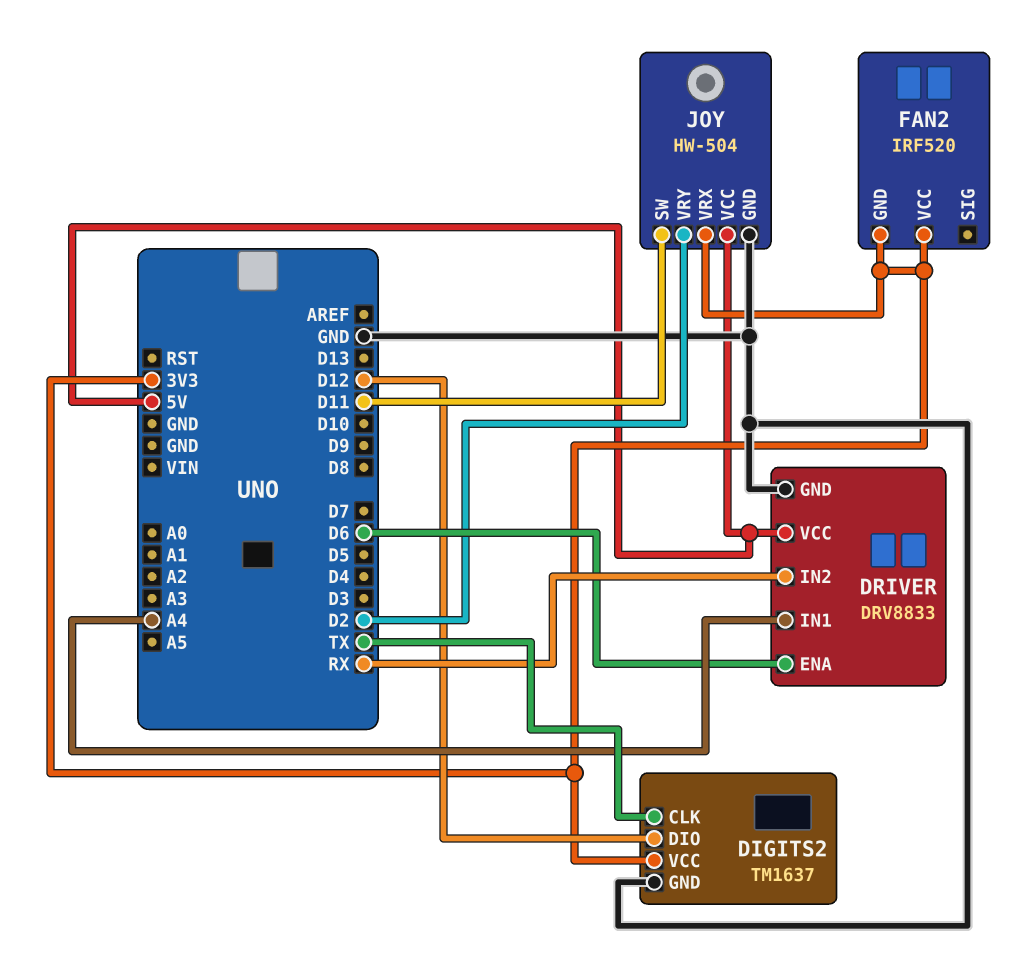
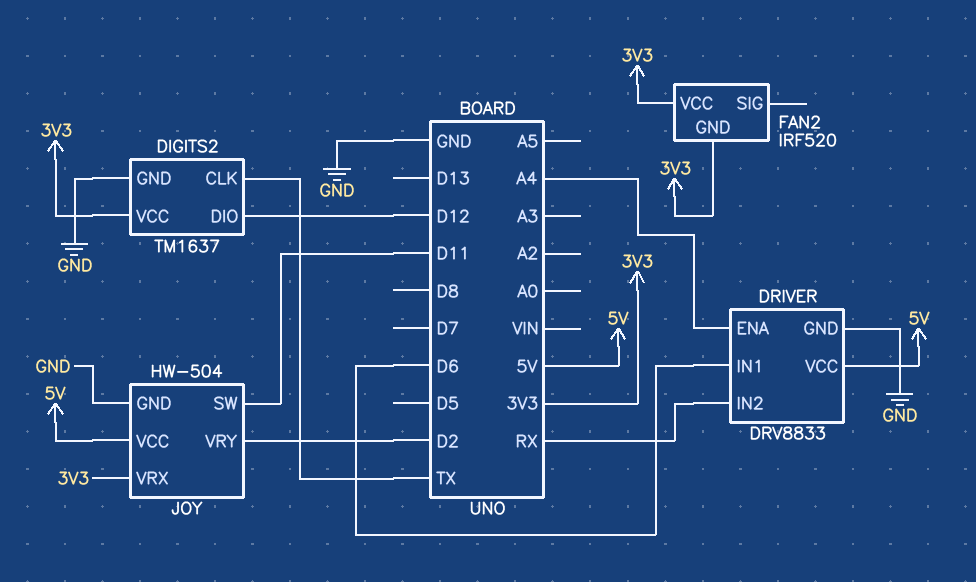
DRIVER pin ENA: D6 -> A4
DRIVER pin IN1: A4 -> D6

